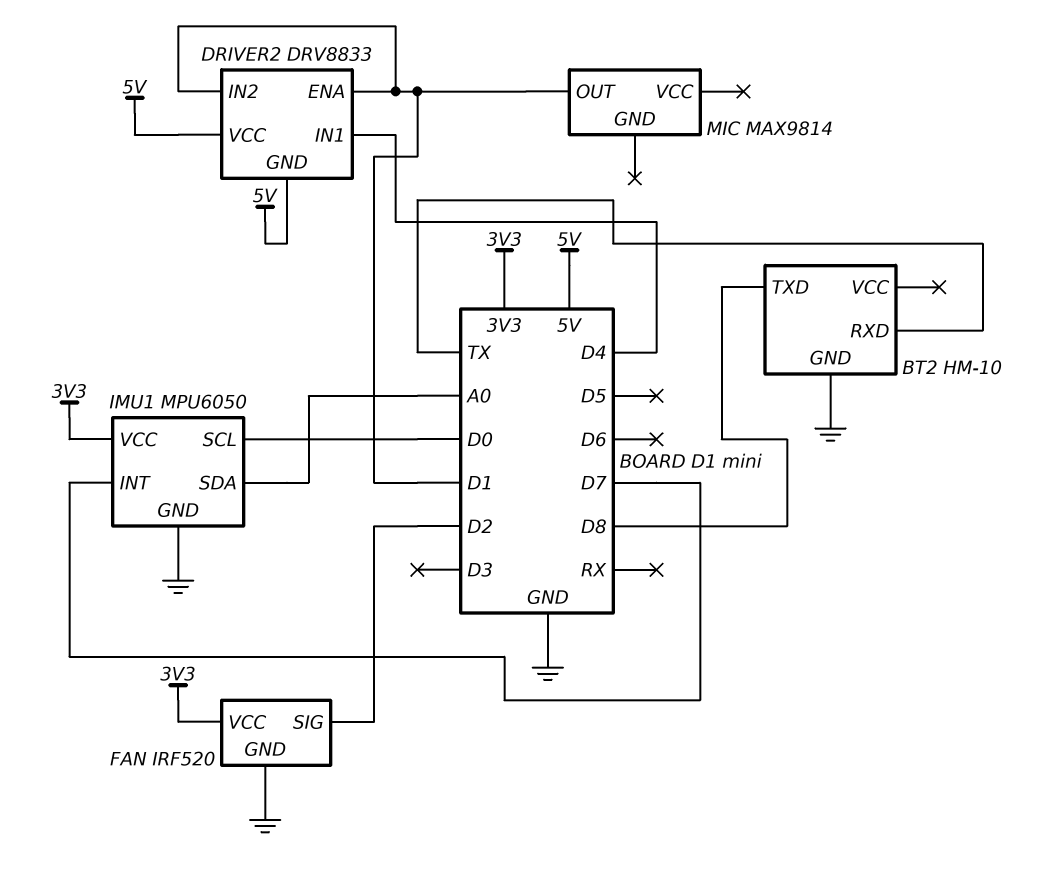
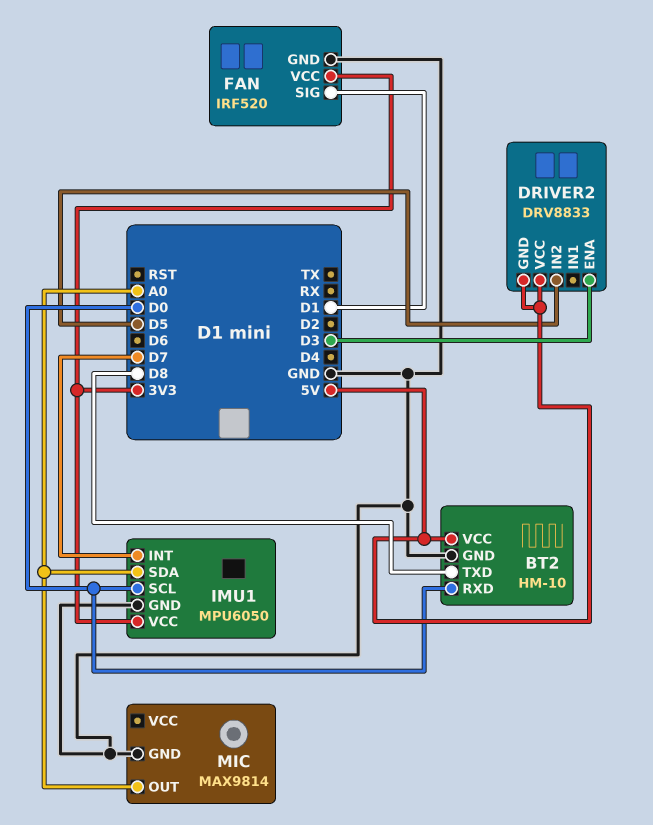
BT2 pin RXD: TX -> D0
BT2 pin VCC: none -> 5V
DRIVER2 pin ENA: D1 -> D3
DRIVER2 pin IN1: D4 -> none
DRIVER2 pin IN2: D1 -> D5
FAN pin SIG: D2 -> D1
MIC pin GND: none -> GND
MIC pin OUT: D1 -> A0

